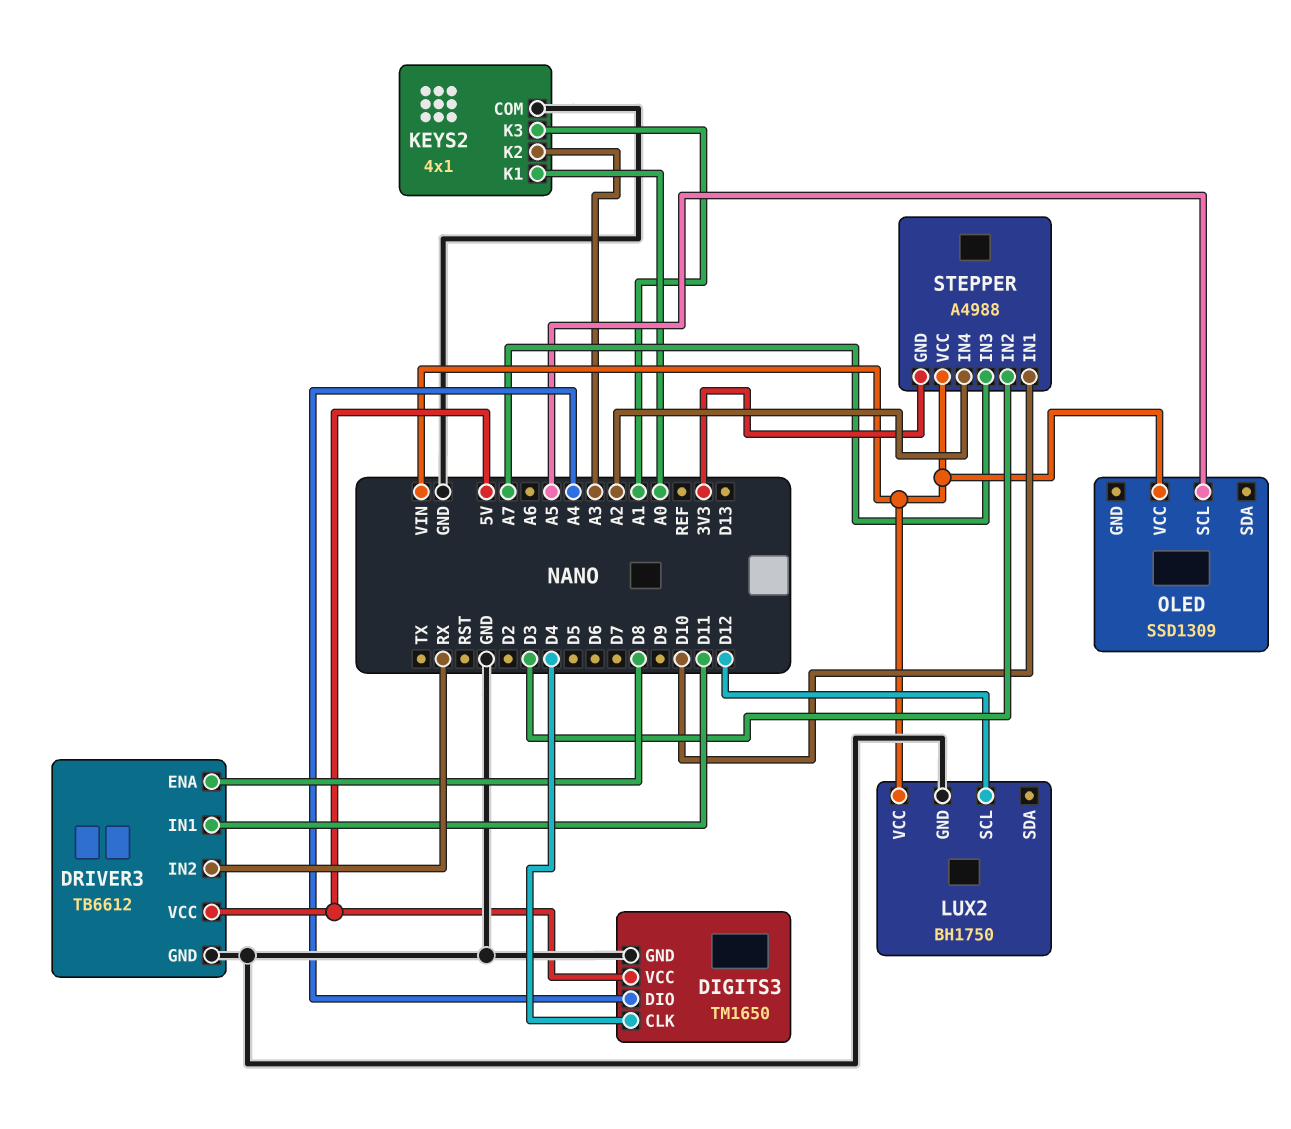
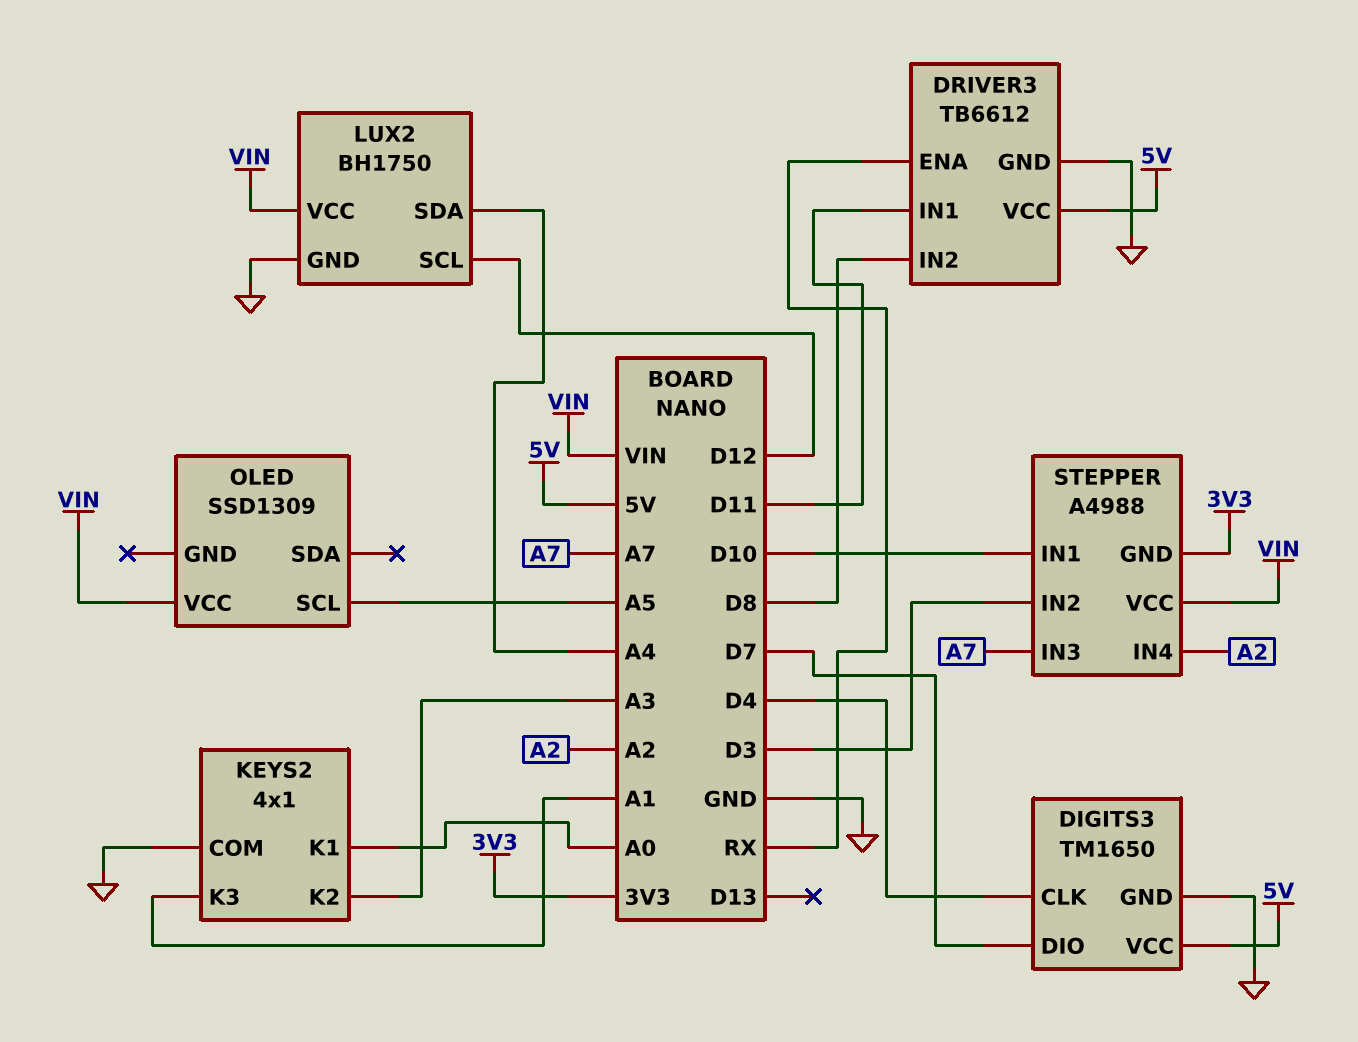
DIGITS3 pin DIO: A4 -> D7
DRIVER3 pin ENA: D8 -> RX
DRIVER3 pin IN2: RX -> D8
LUX2 pin SDA: none -> A4

